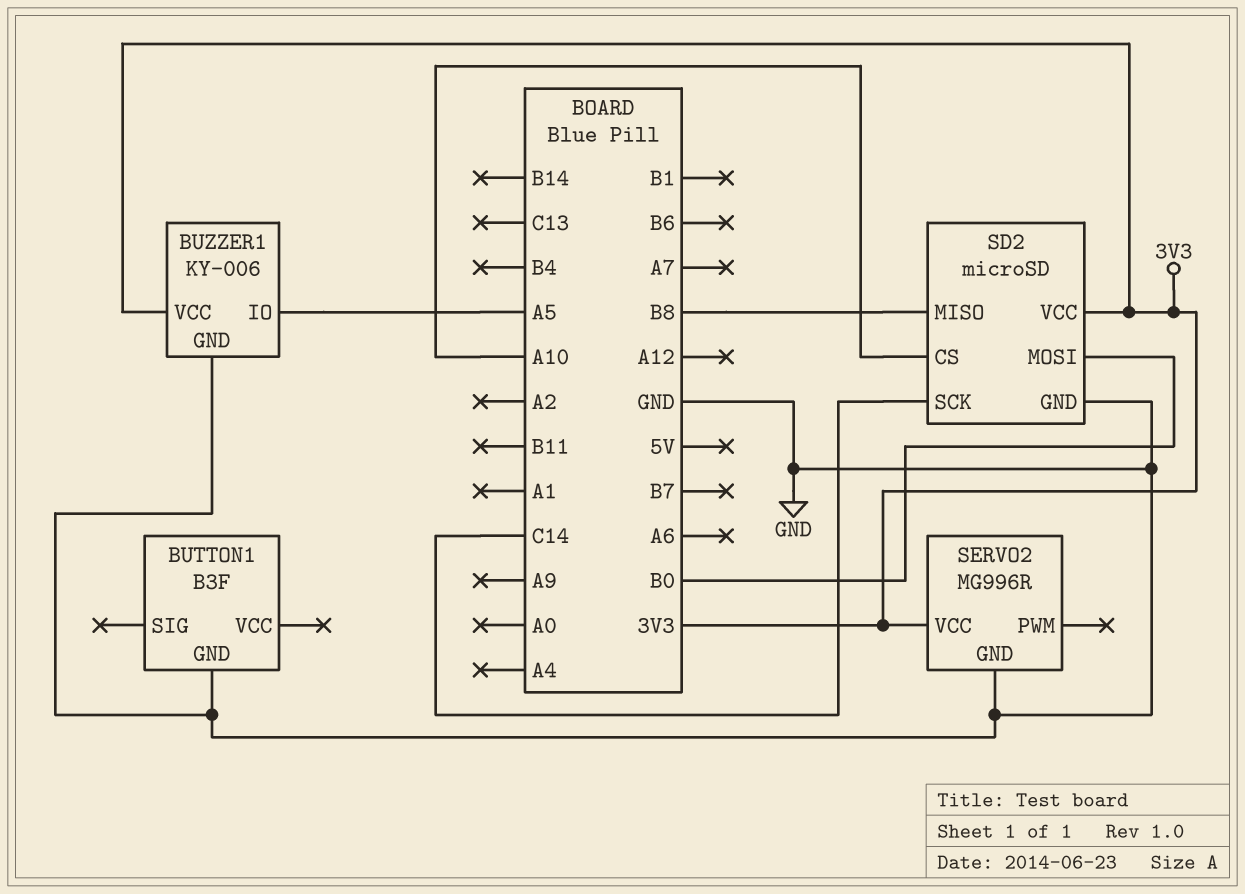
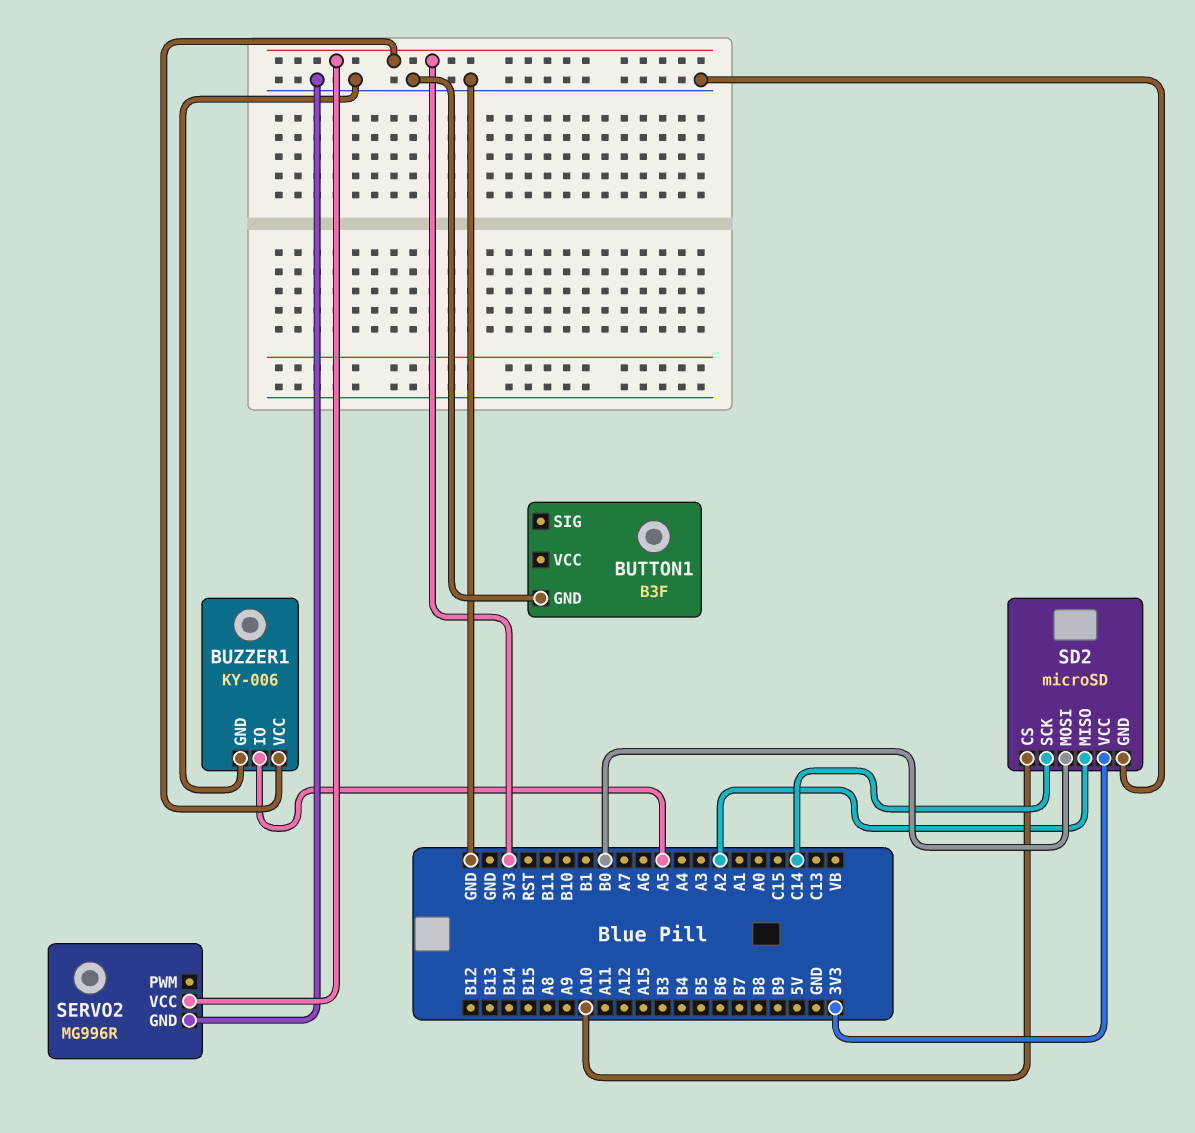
SD2 pin MISO: B8 -> A2

